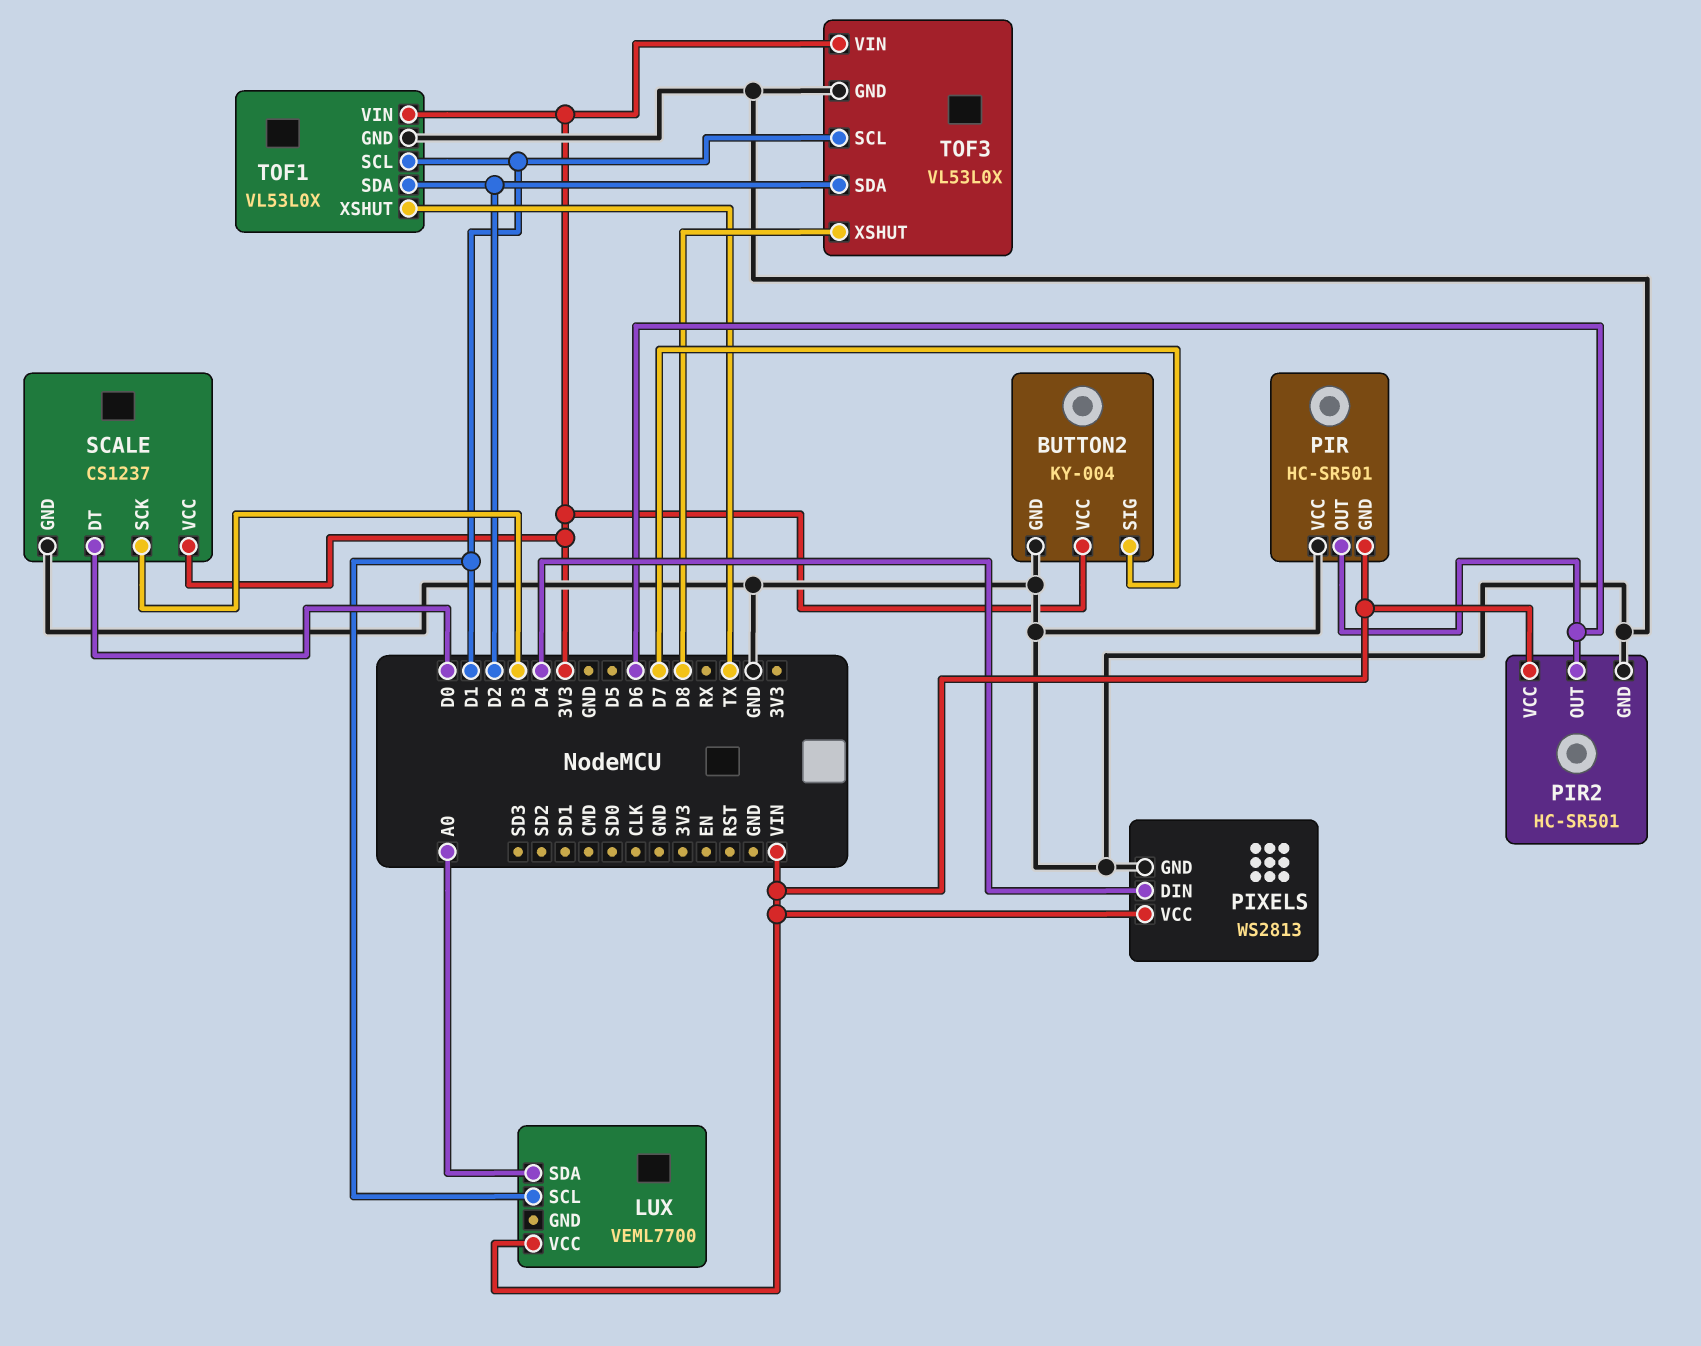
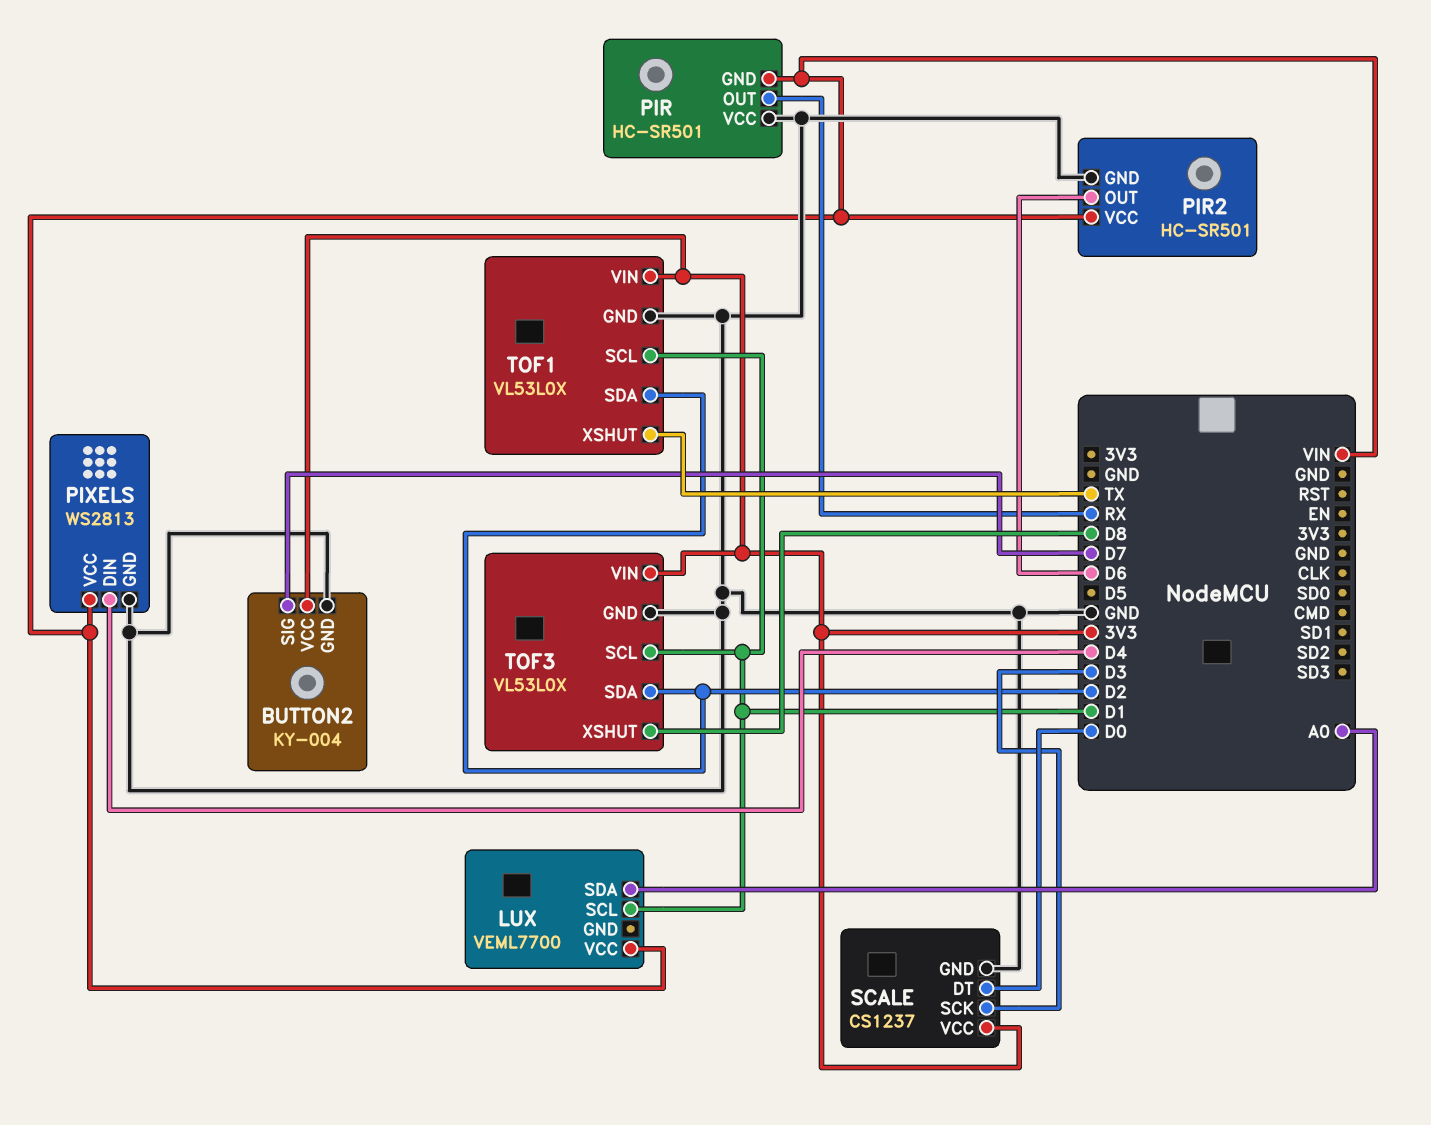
PIR pin OUT: D6 -> RX

